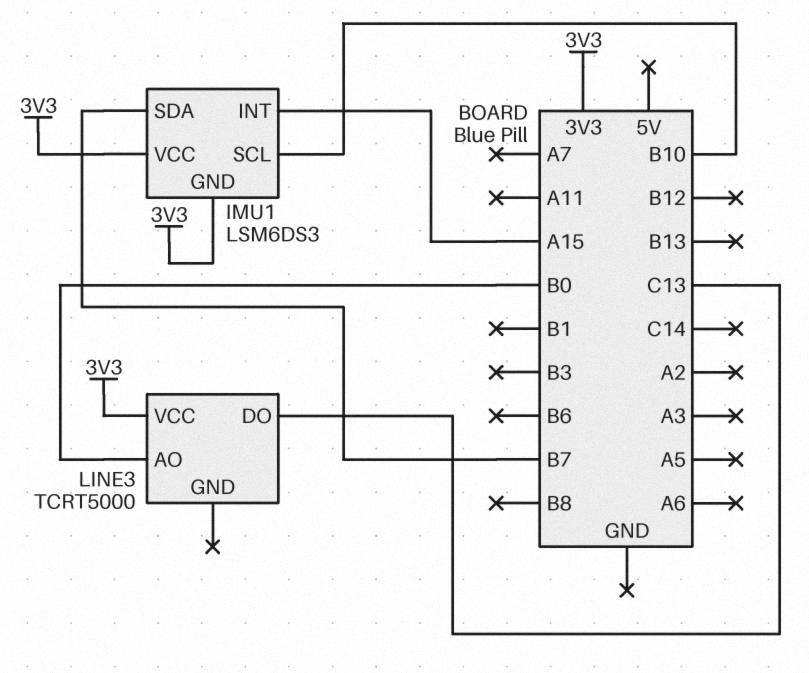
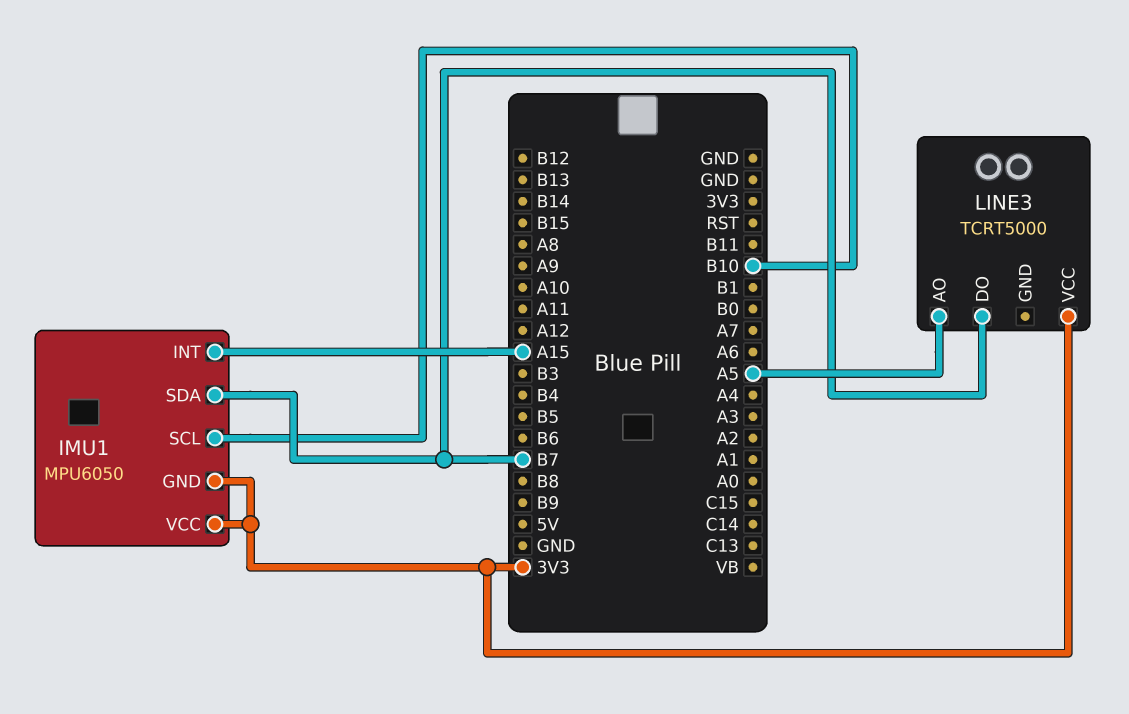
IMU1: LSM6DS3 -> MPU6050
LINE3 pin AO: B0 -> A5
LINE3 pin DO: C13 -> B7

